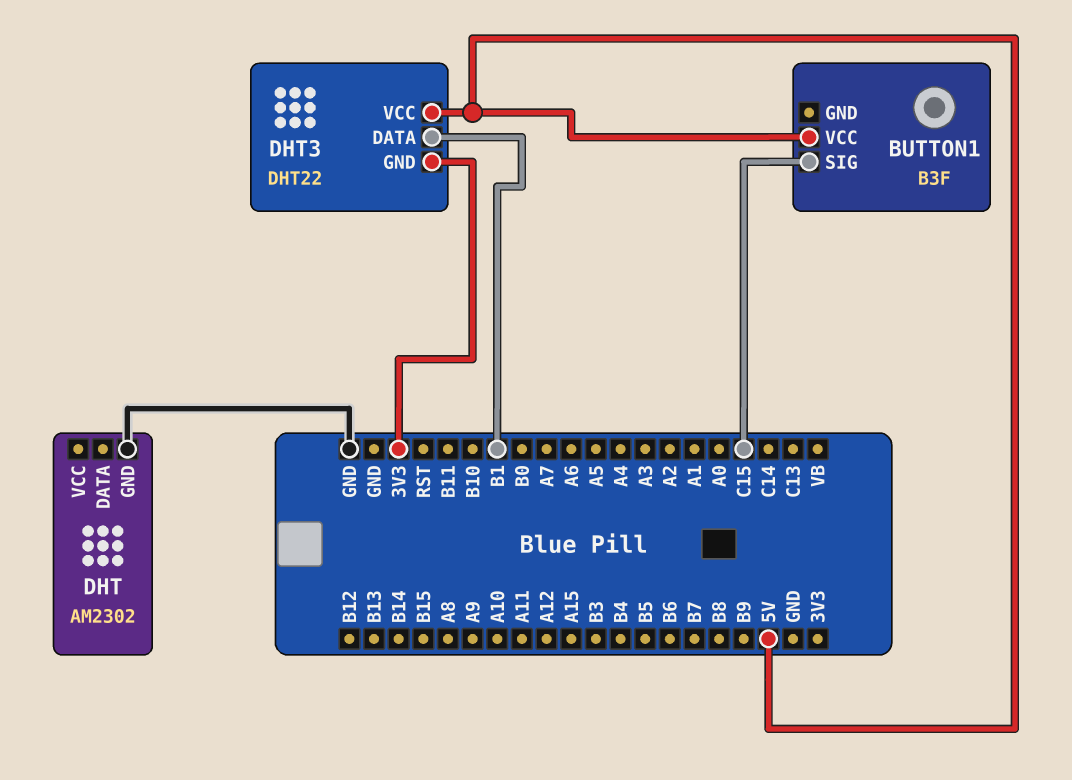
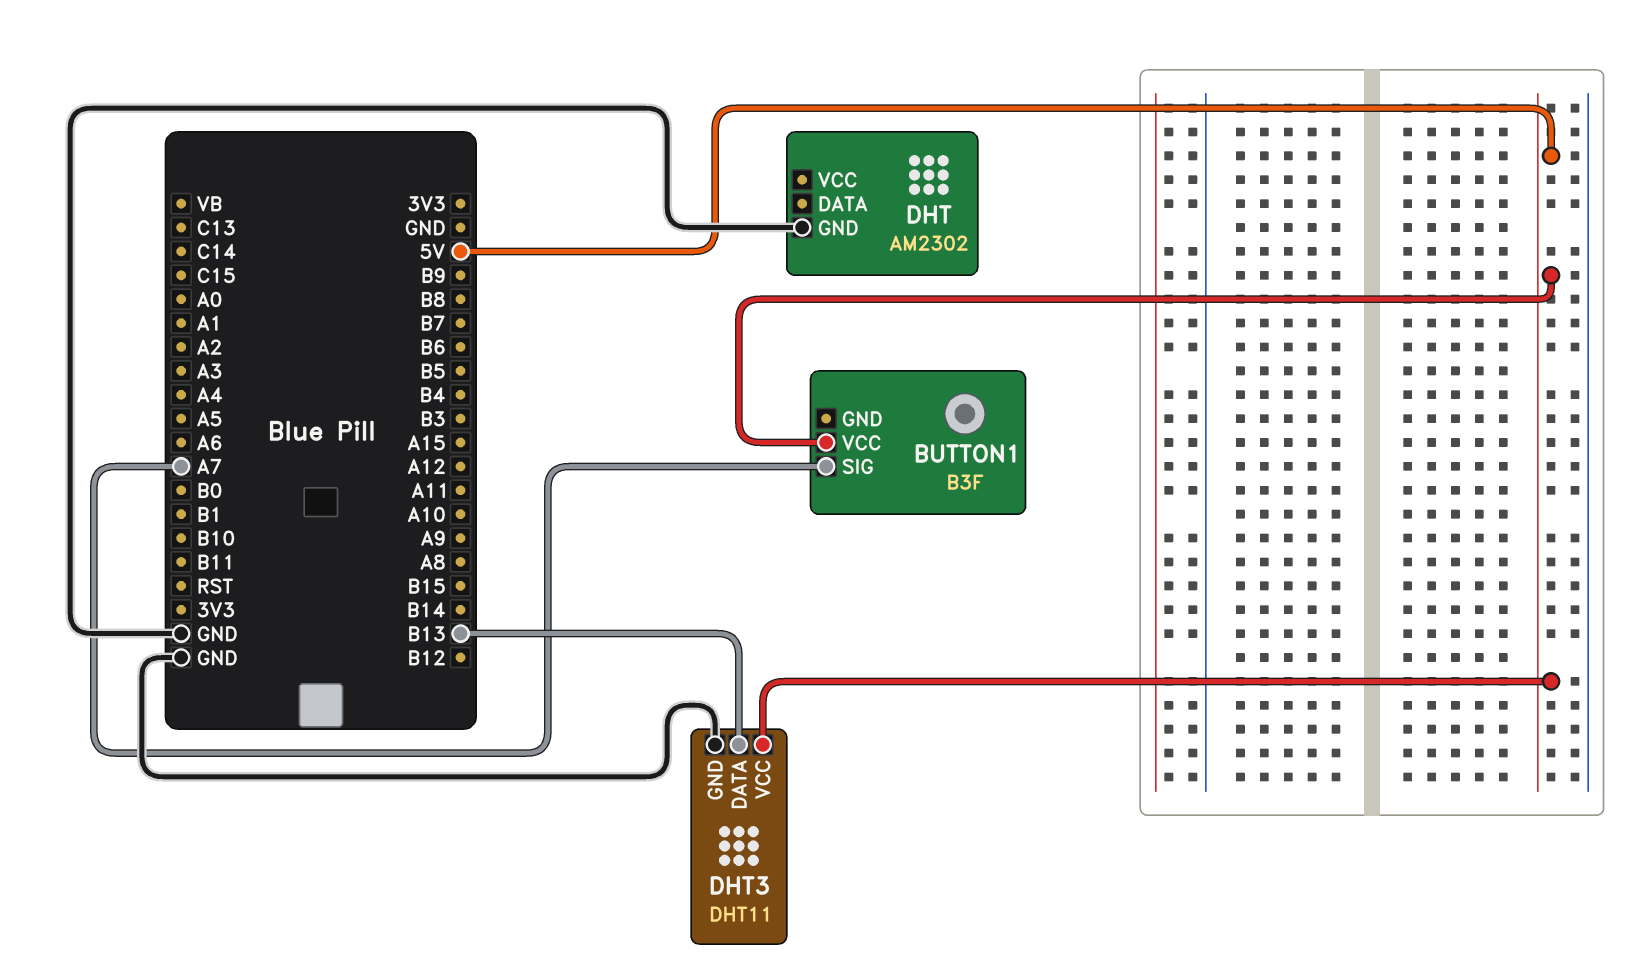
BUTTON1 pin SIG: C15 -> A7
DHT3: DHT22 -> DHT11
DHT3 pin DATA: B1 -> B13
DHT3 pin GND: 3V3 -> GND

